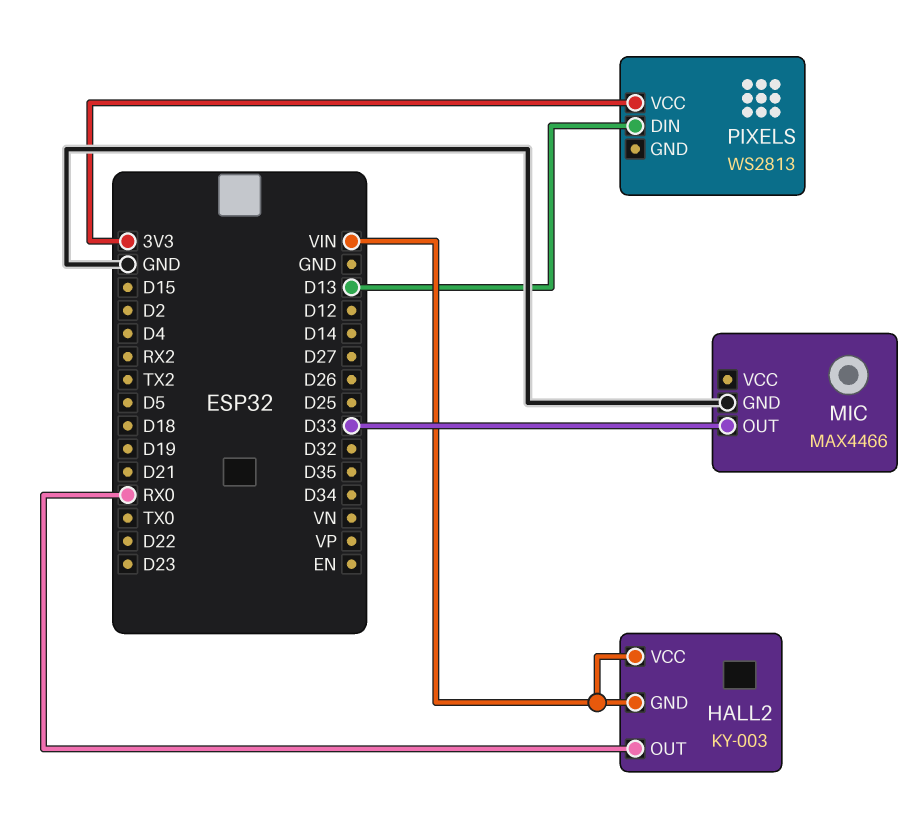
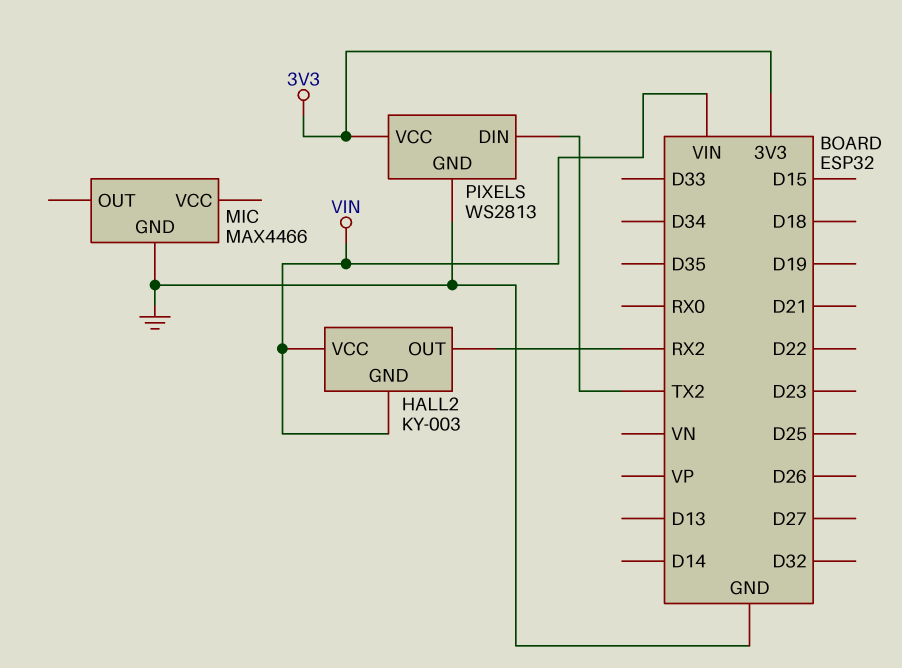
HALL2 pin OUT: RX0 -> RX2
MIC pin OUT: D33 -> none
PIXELS pin DIN: D13 -> TX2
PIXELS pin GND: none -> GND

